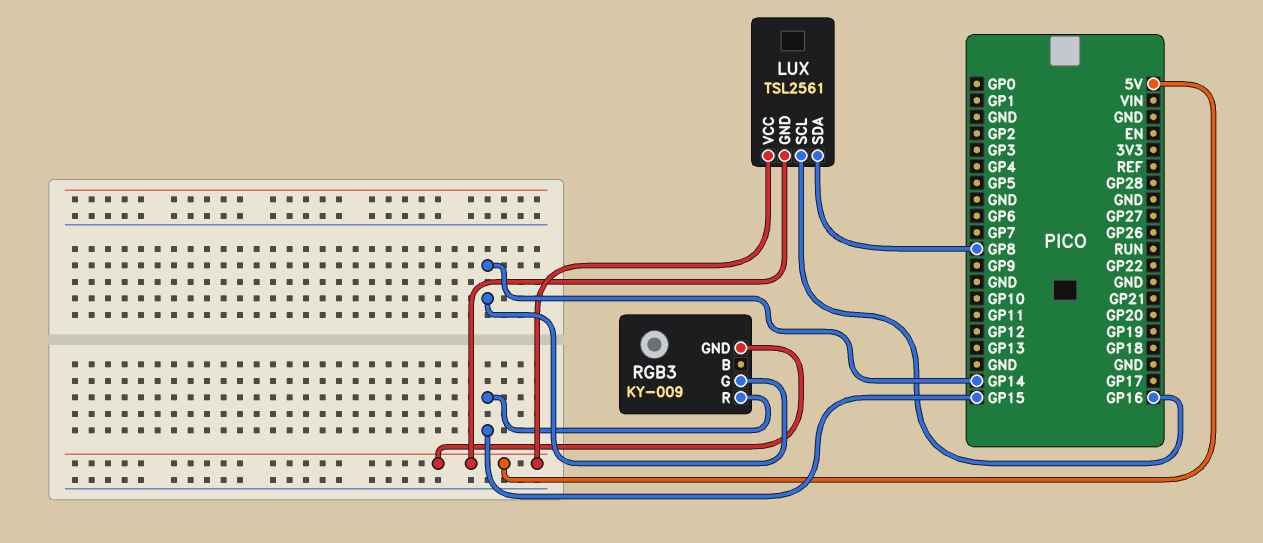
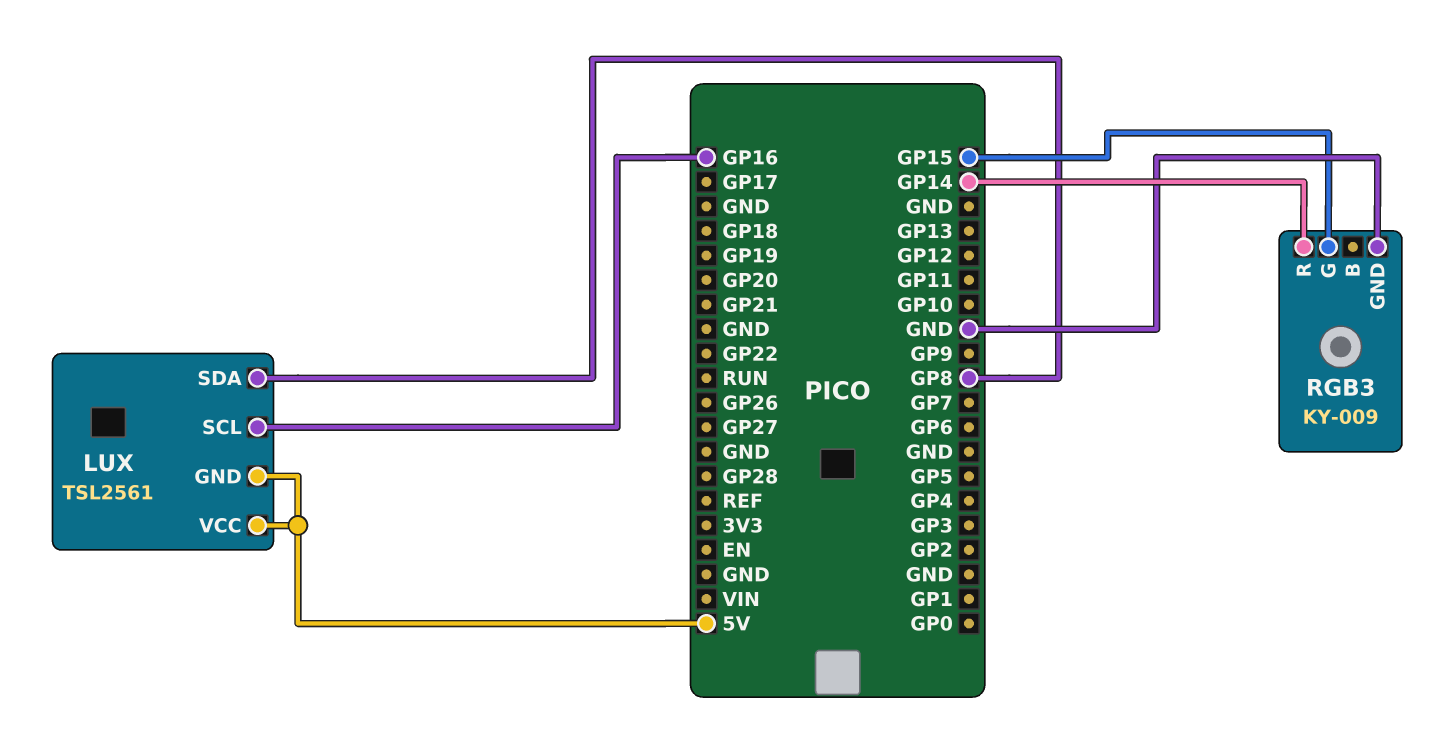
RGB3 pin G: GP14 -> GP15
RGB3 pin GND: 5V -> GND
RGB3 pin R: GP15 -> GP14

